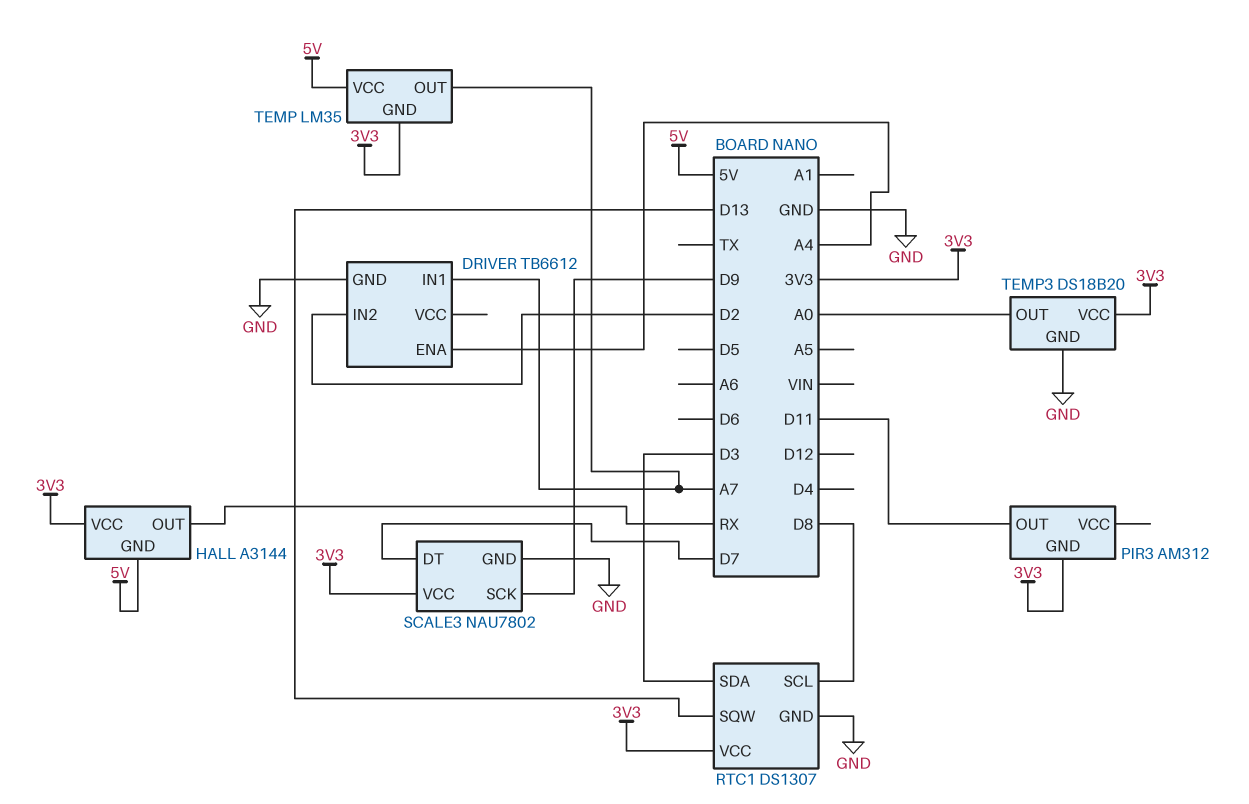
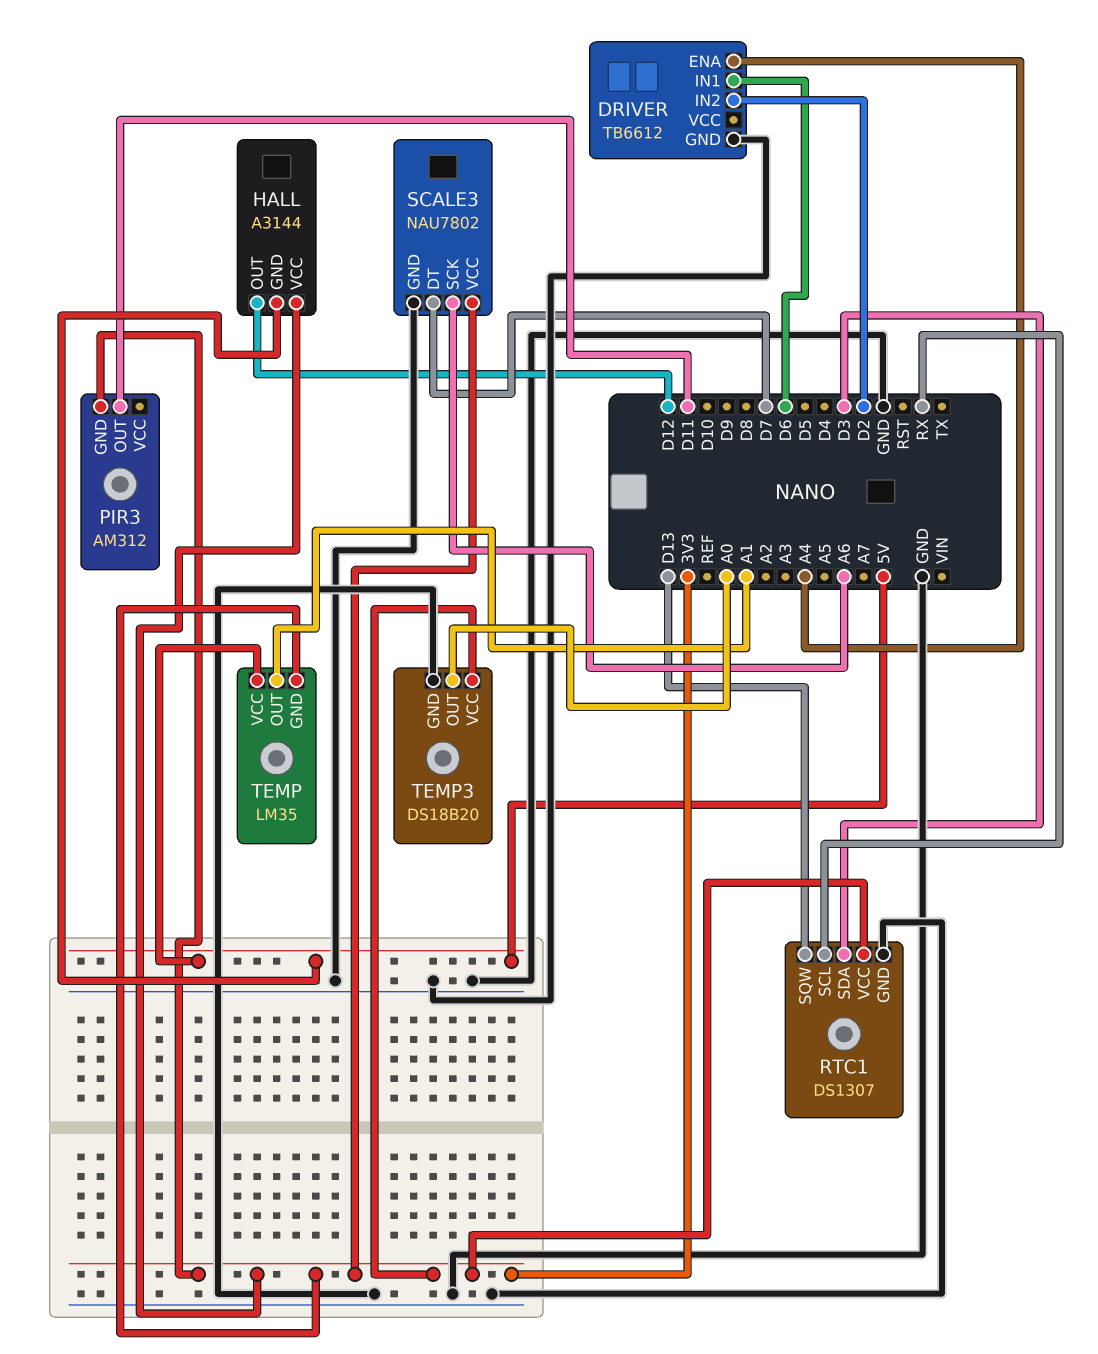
DRIVER pin IN1: A7 -> D6
HALL pin OUT: RX -> D12
RTC1 pin SCL: D8 -> RX
SCALE3 pin SCK: D9 -> A6
TEMP pin OUT: A7 -> A1

